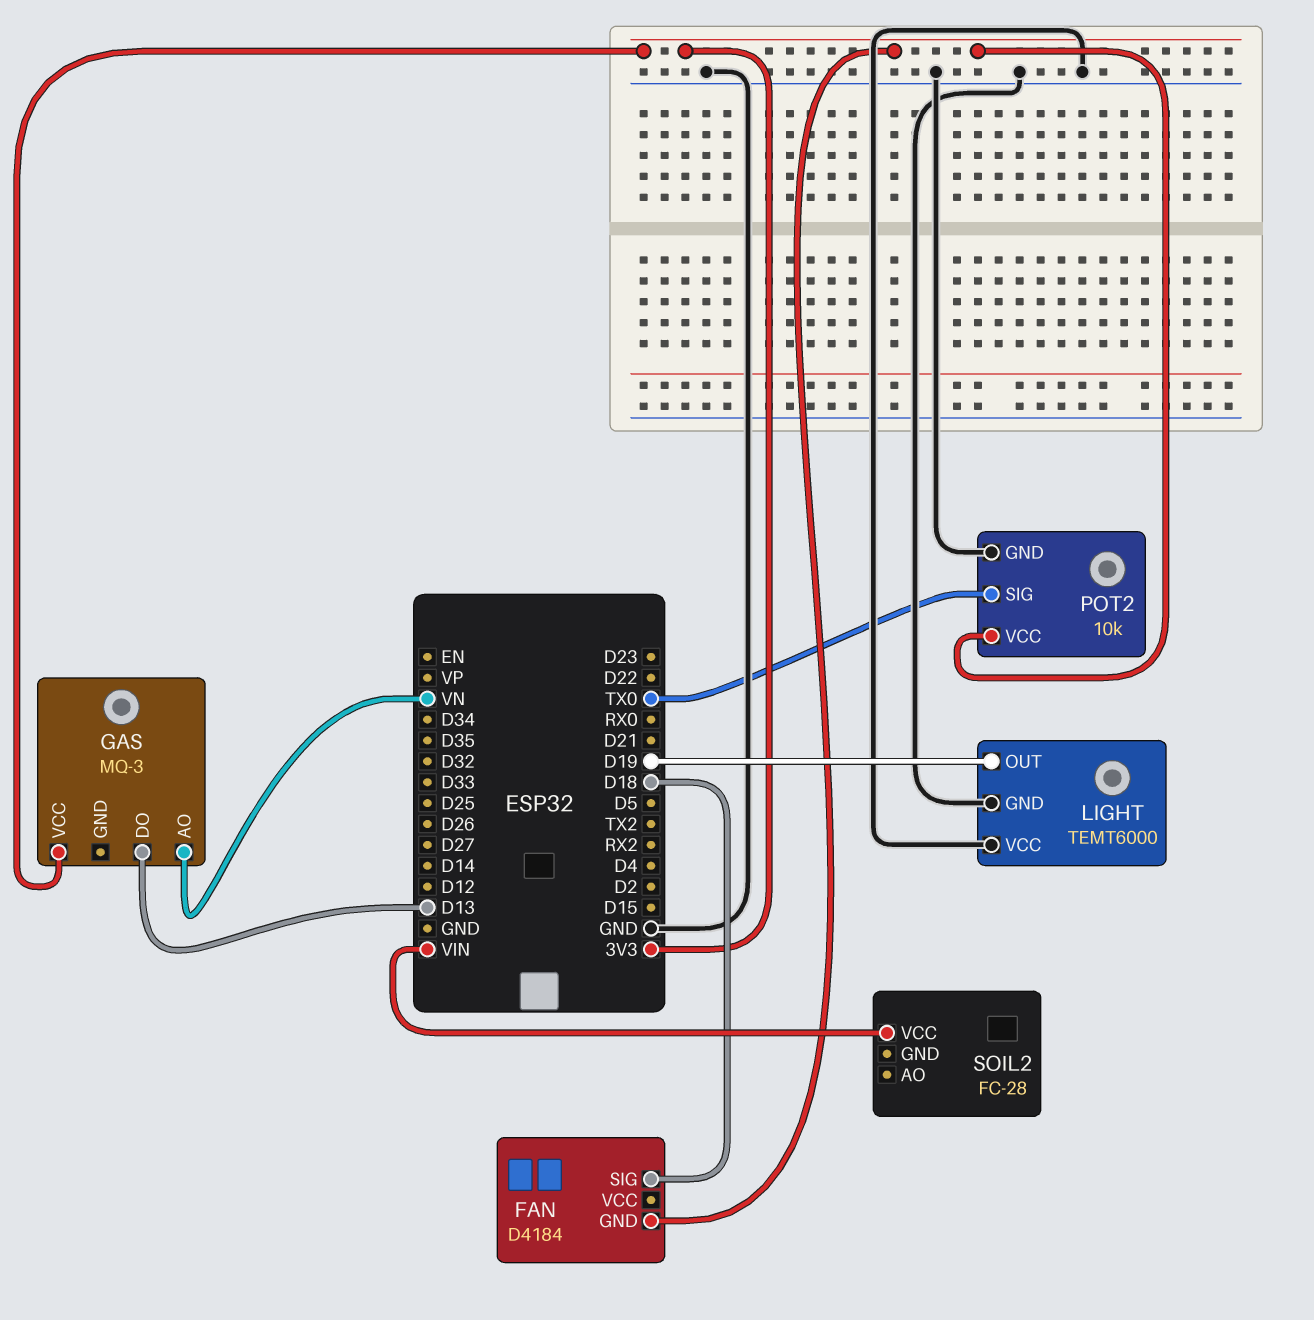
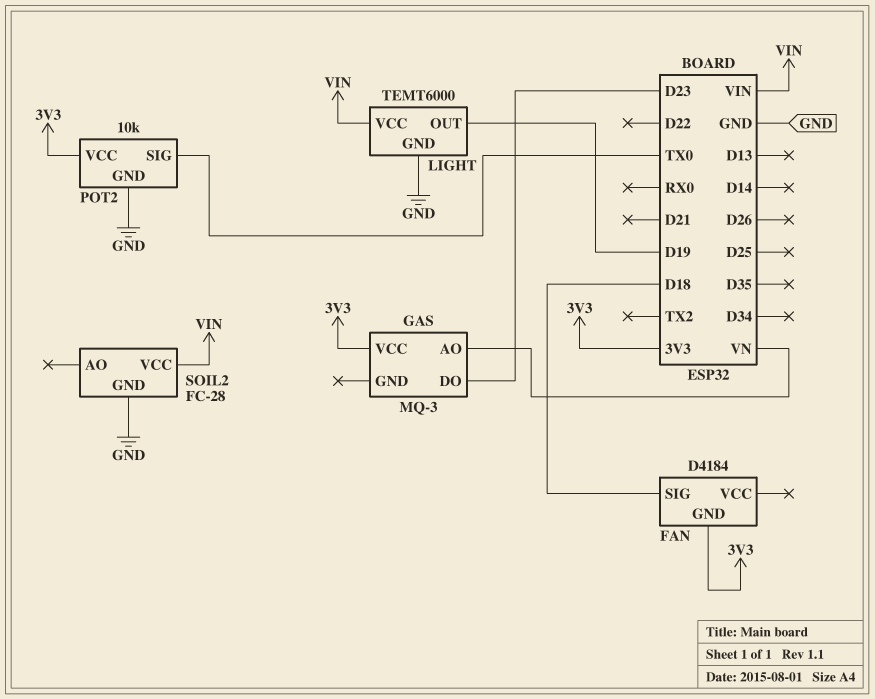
GAS pin DO: D13 -> D23
LIGHT pin VCC: GND -> VIN
SOIL2 pin GND: none -> GND

